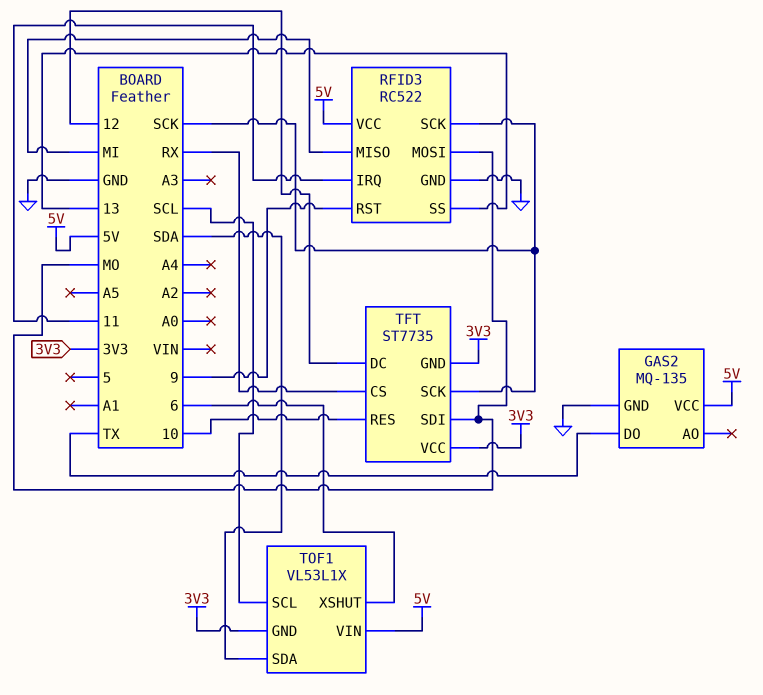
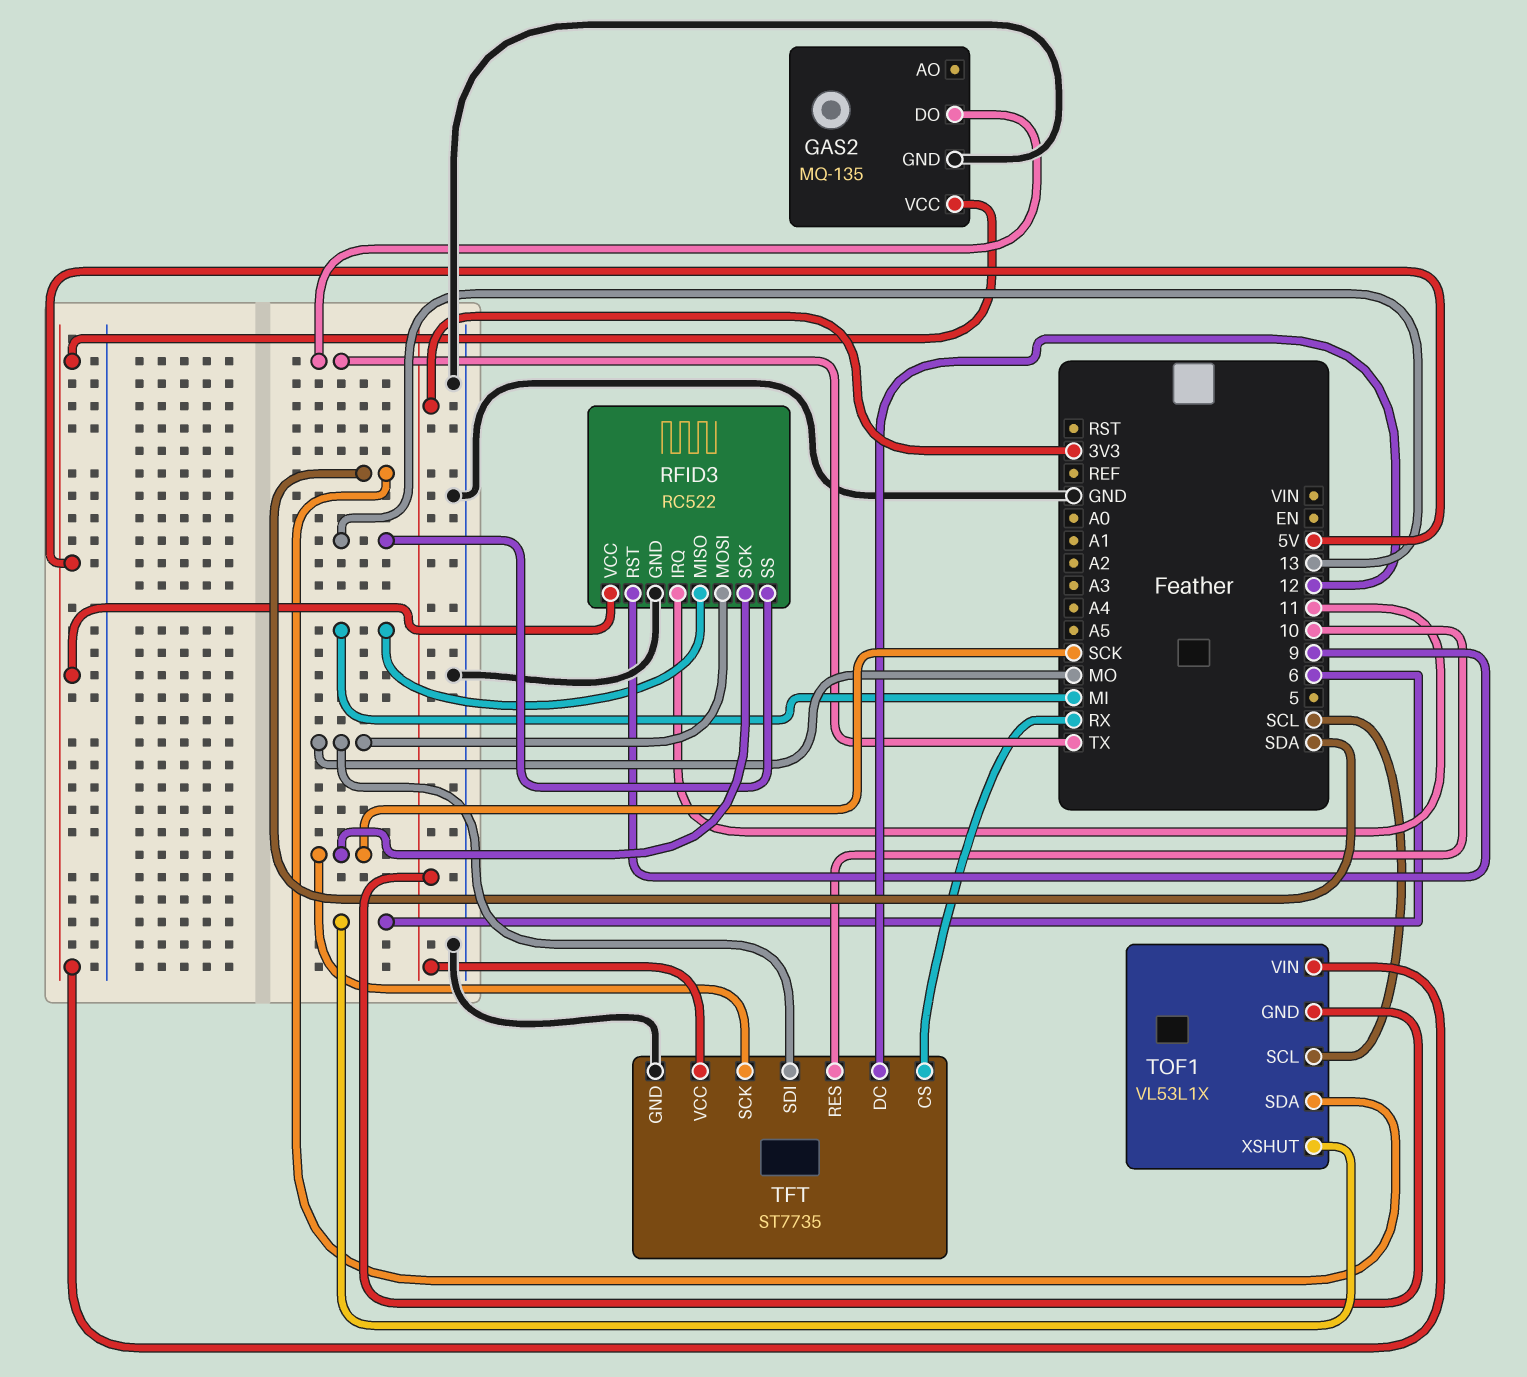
TFT pin GND: 3V3 -> GND

